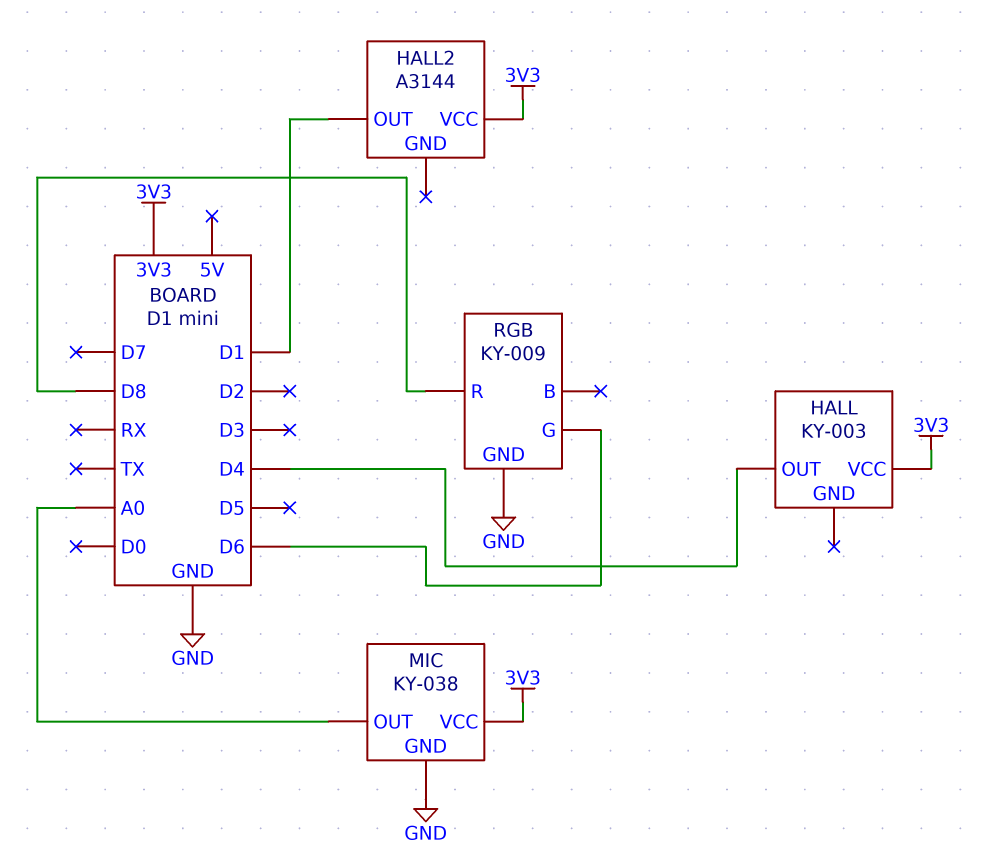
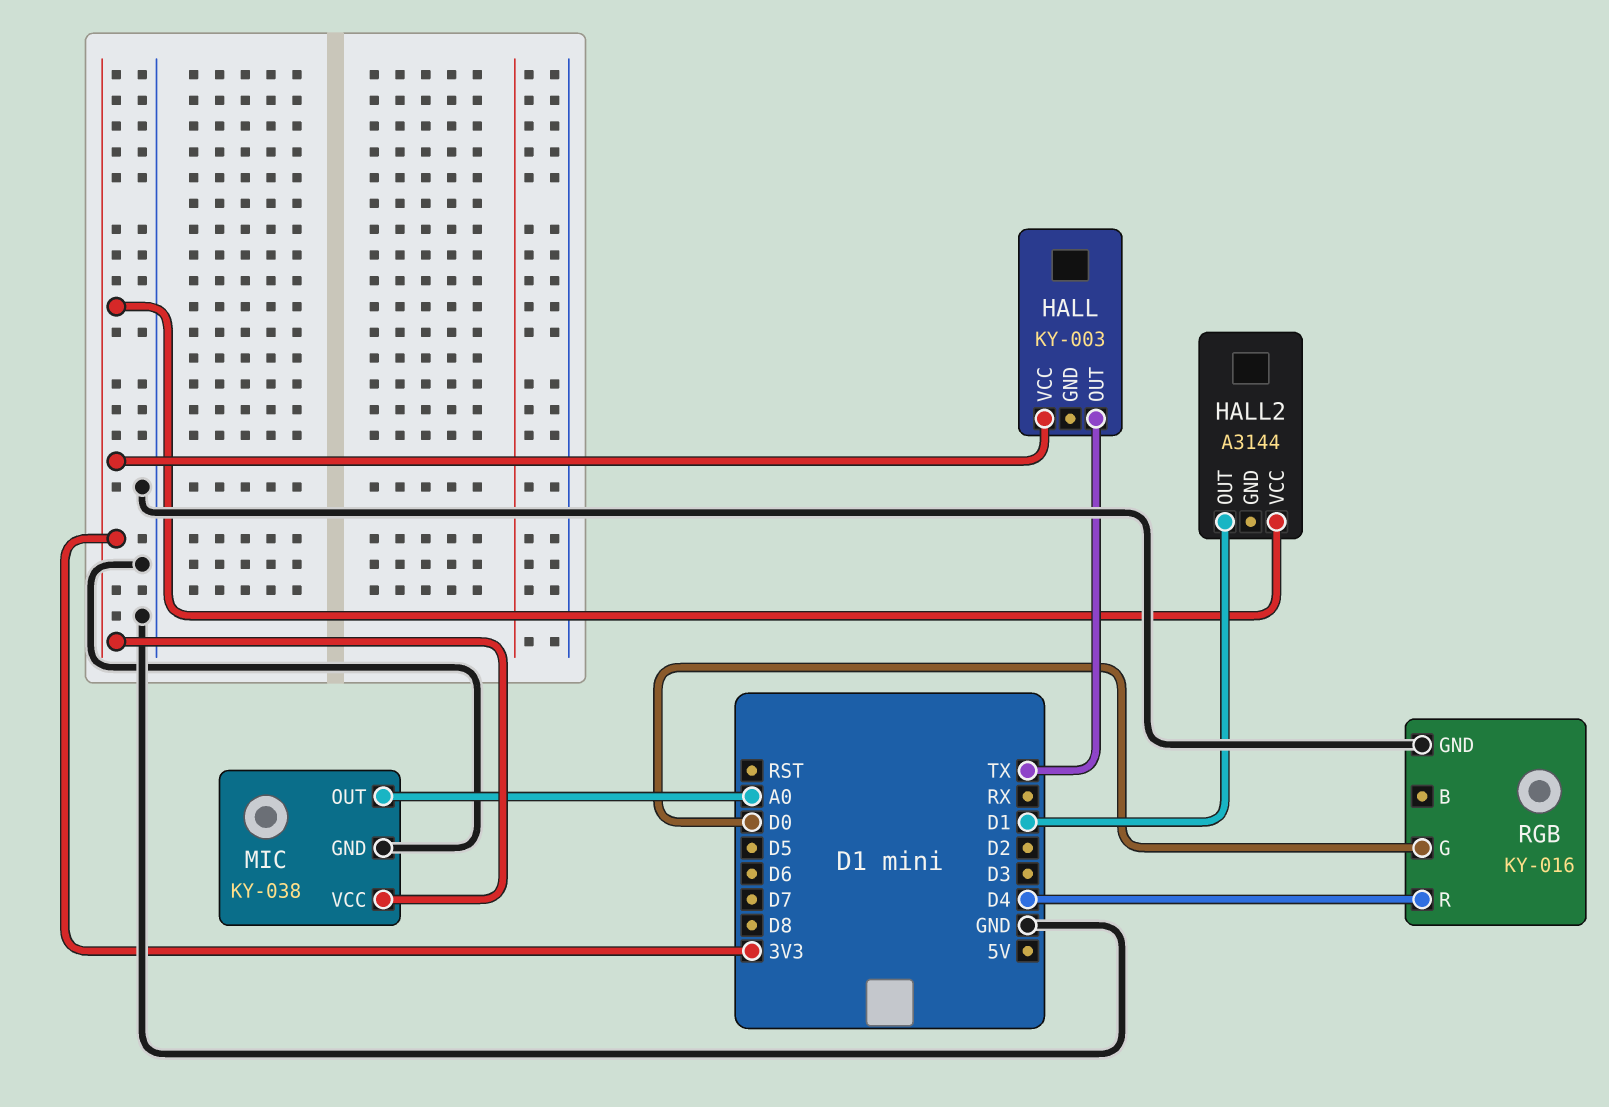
HALL pin OUT: D4 -> TX
RGB: KY-009 -> KY-016
RGB pin G: D6 -> D0
RGB pin R: D8 -> D4

